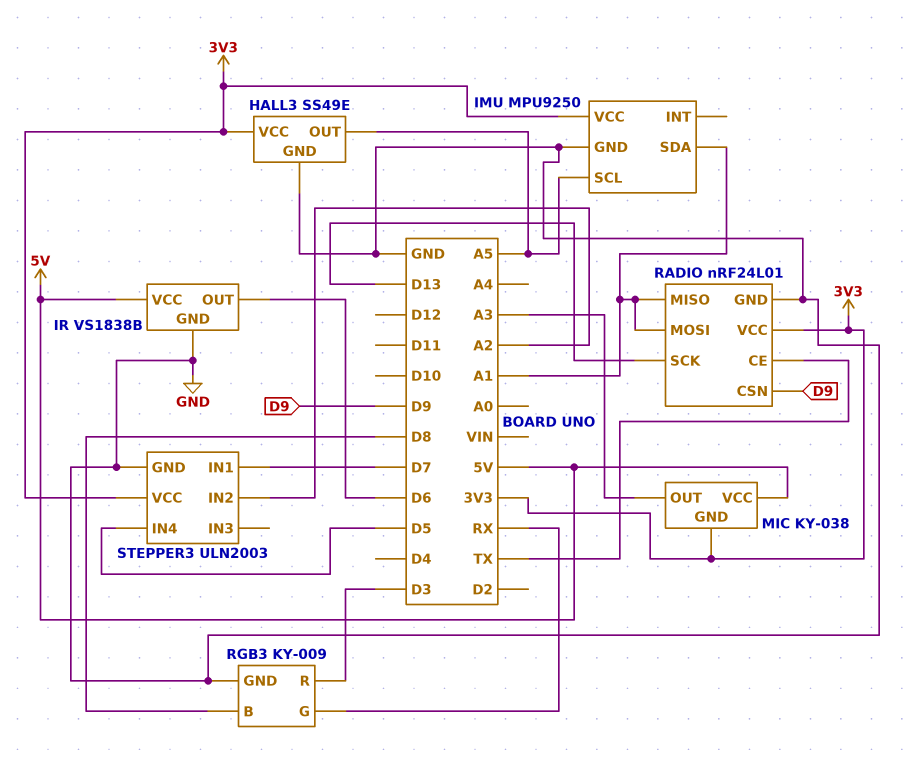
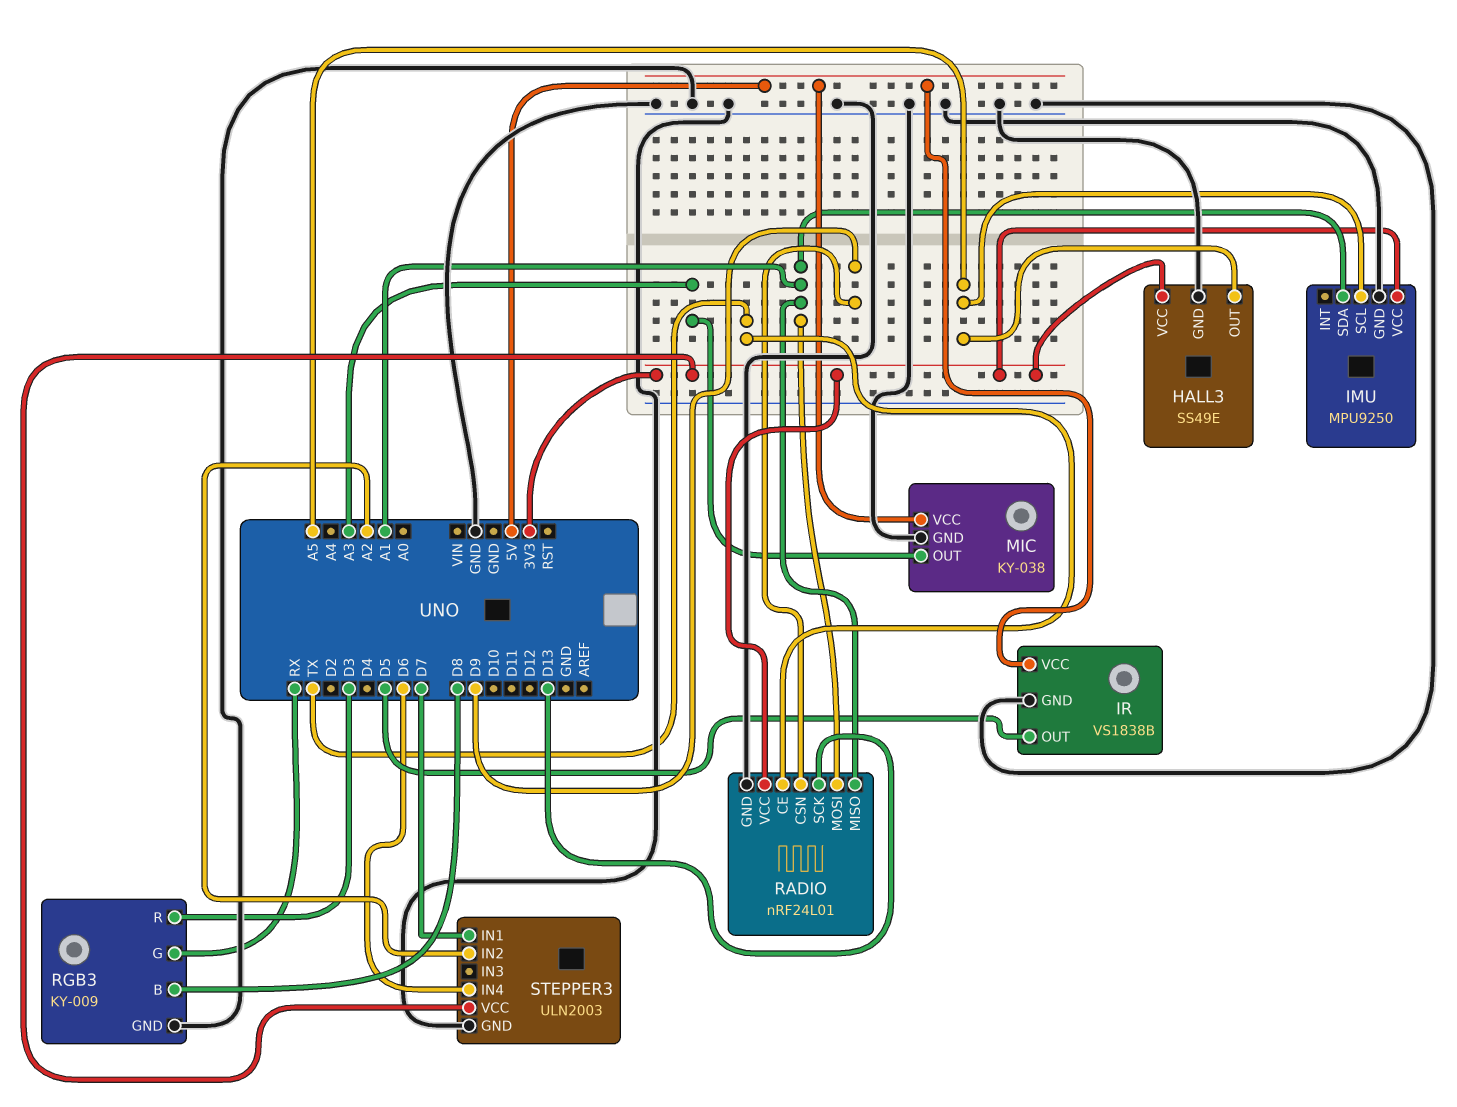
IR pin OUT: D6 -> D5
MIC pin GND: 3V3 -> GND
STEPPER3 pin IN4: D5 -> D6

